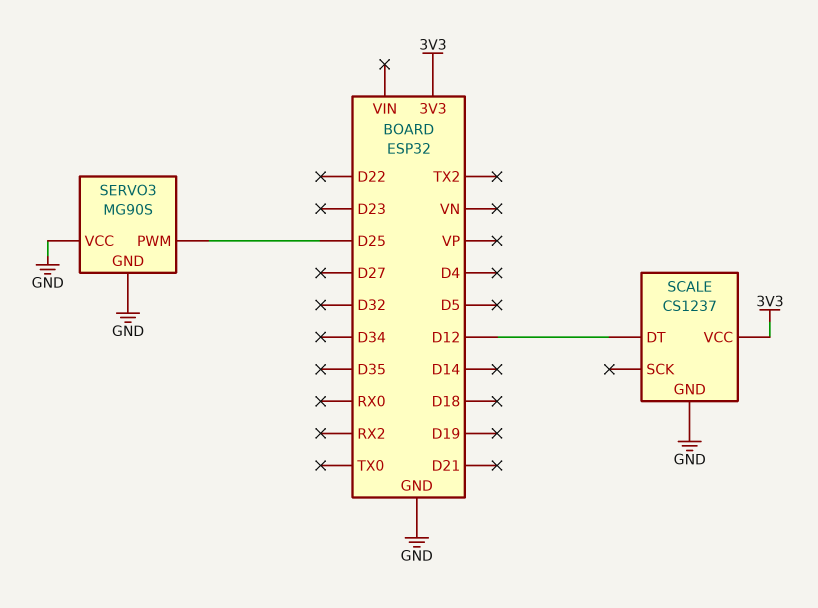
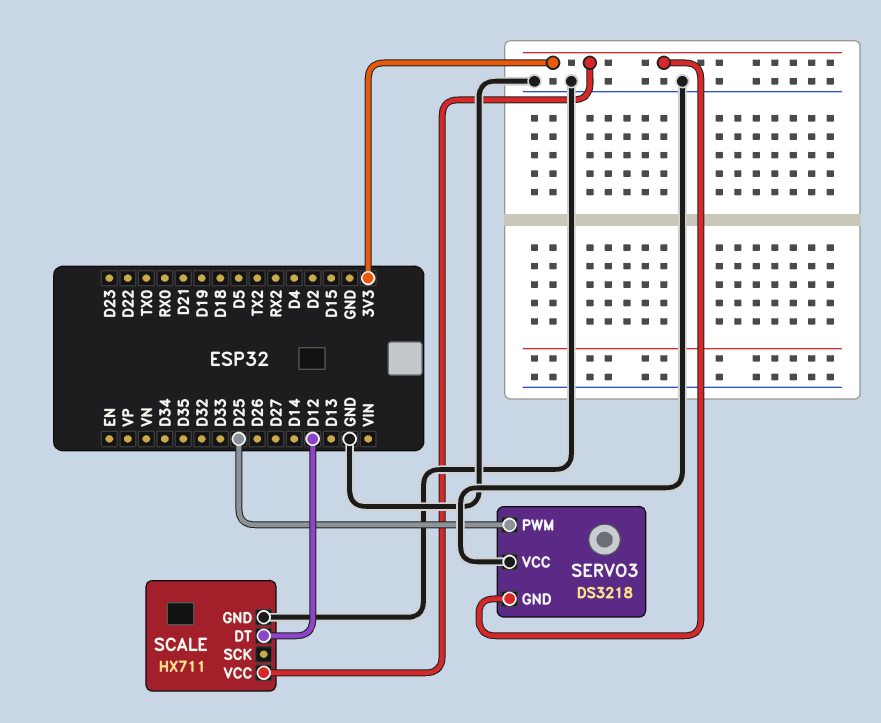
SCALE: CS1237 -> HX711
SERVO3: MG90S -> DS3218
SERVO3 pin GND: GND -> 3V3

